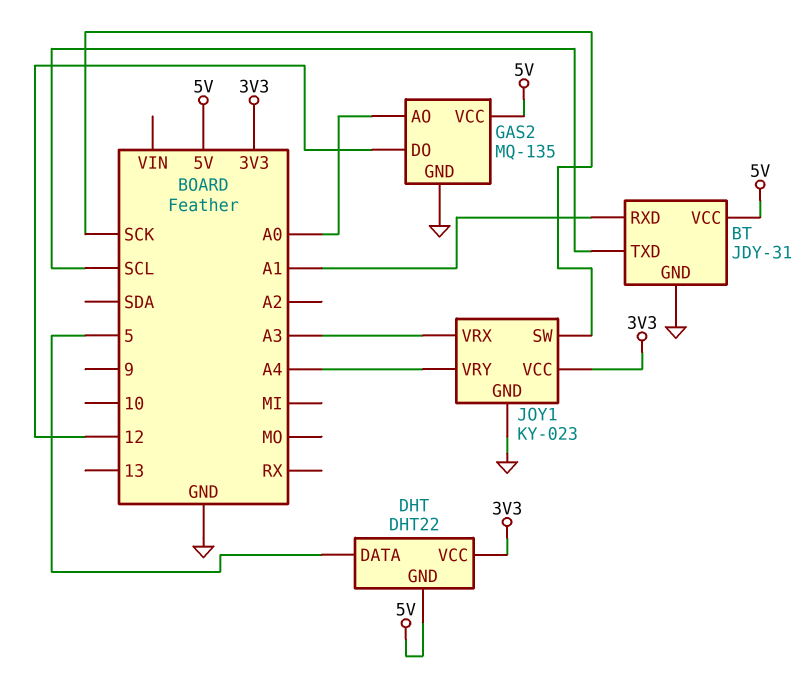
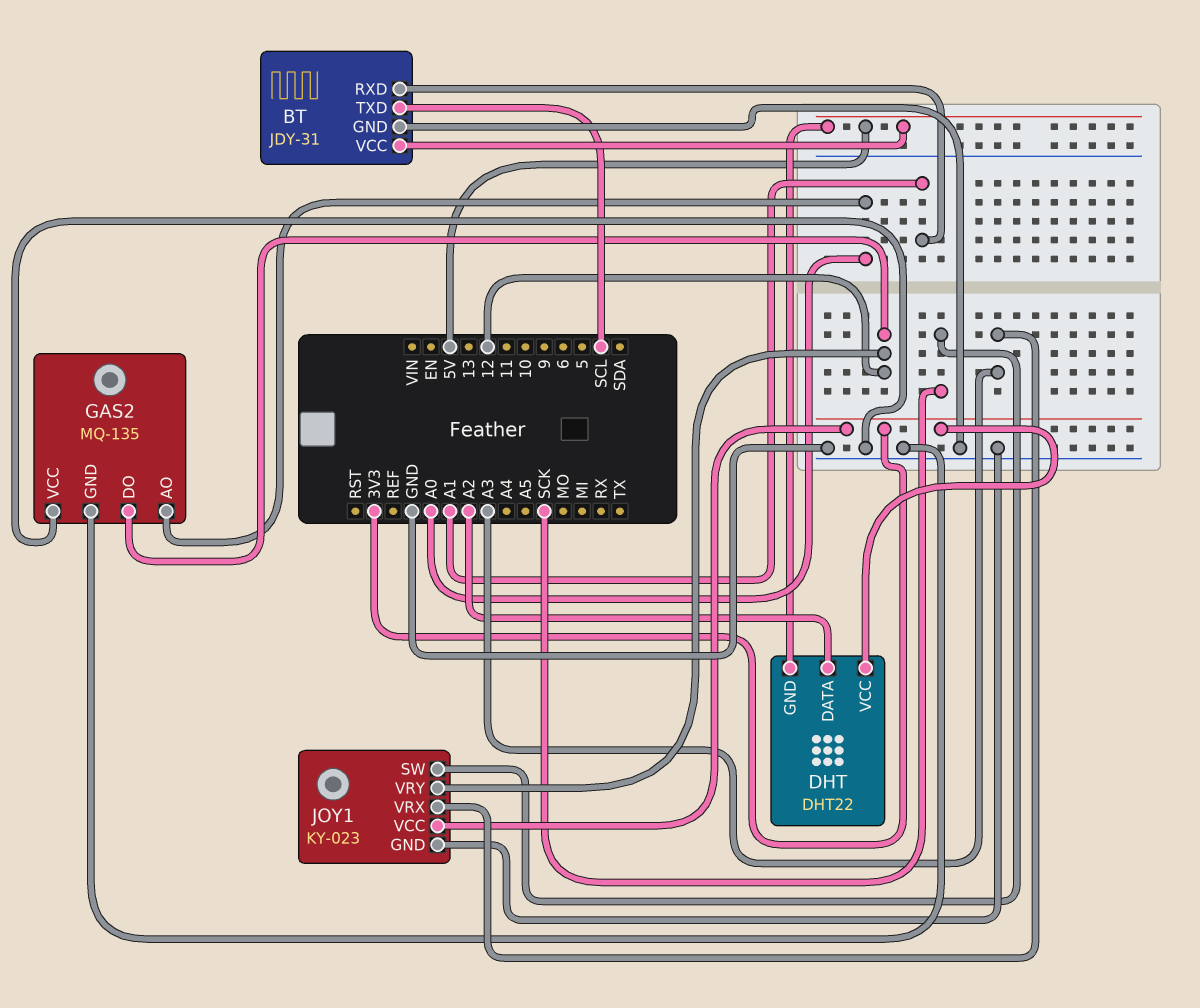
DHT pin DATA: 5 -> A2
GAS2 pin VCC: 5V -> GND
JOY1 pin VRY: A4 -> 12

